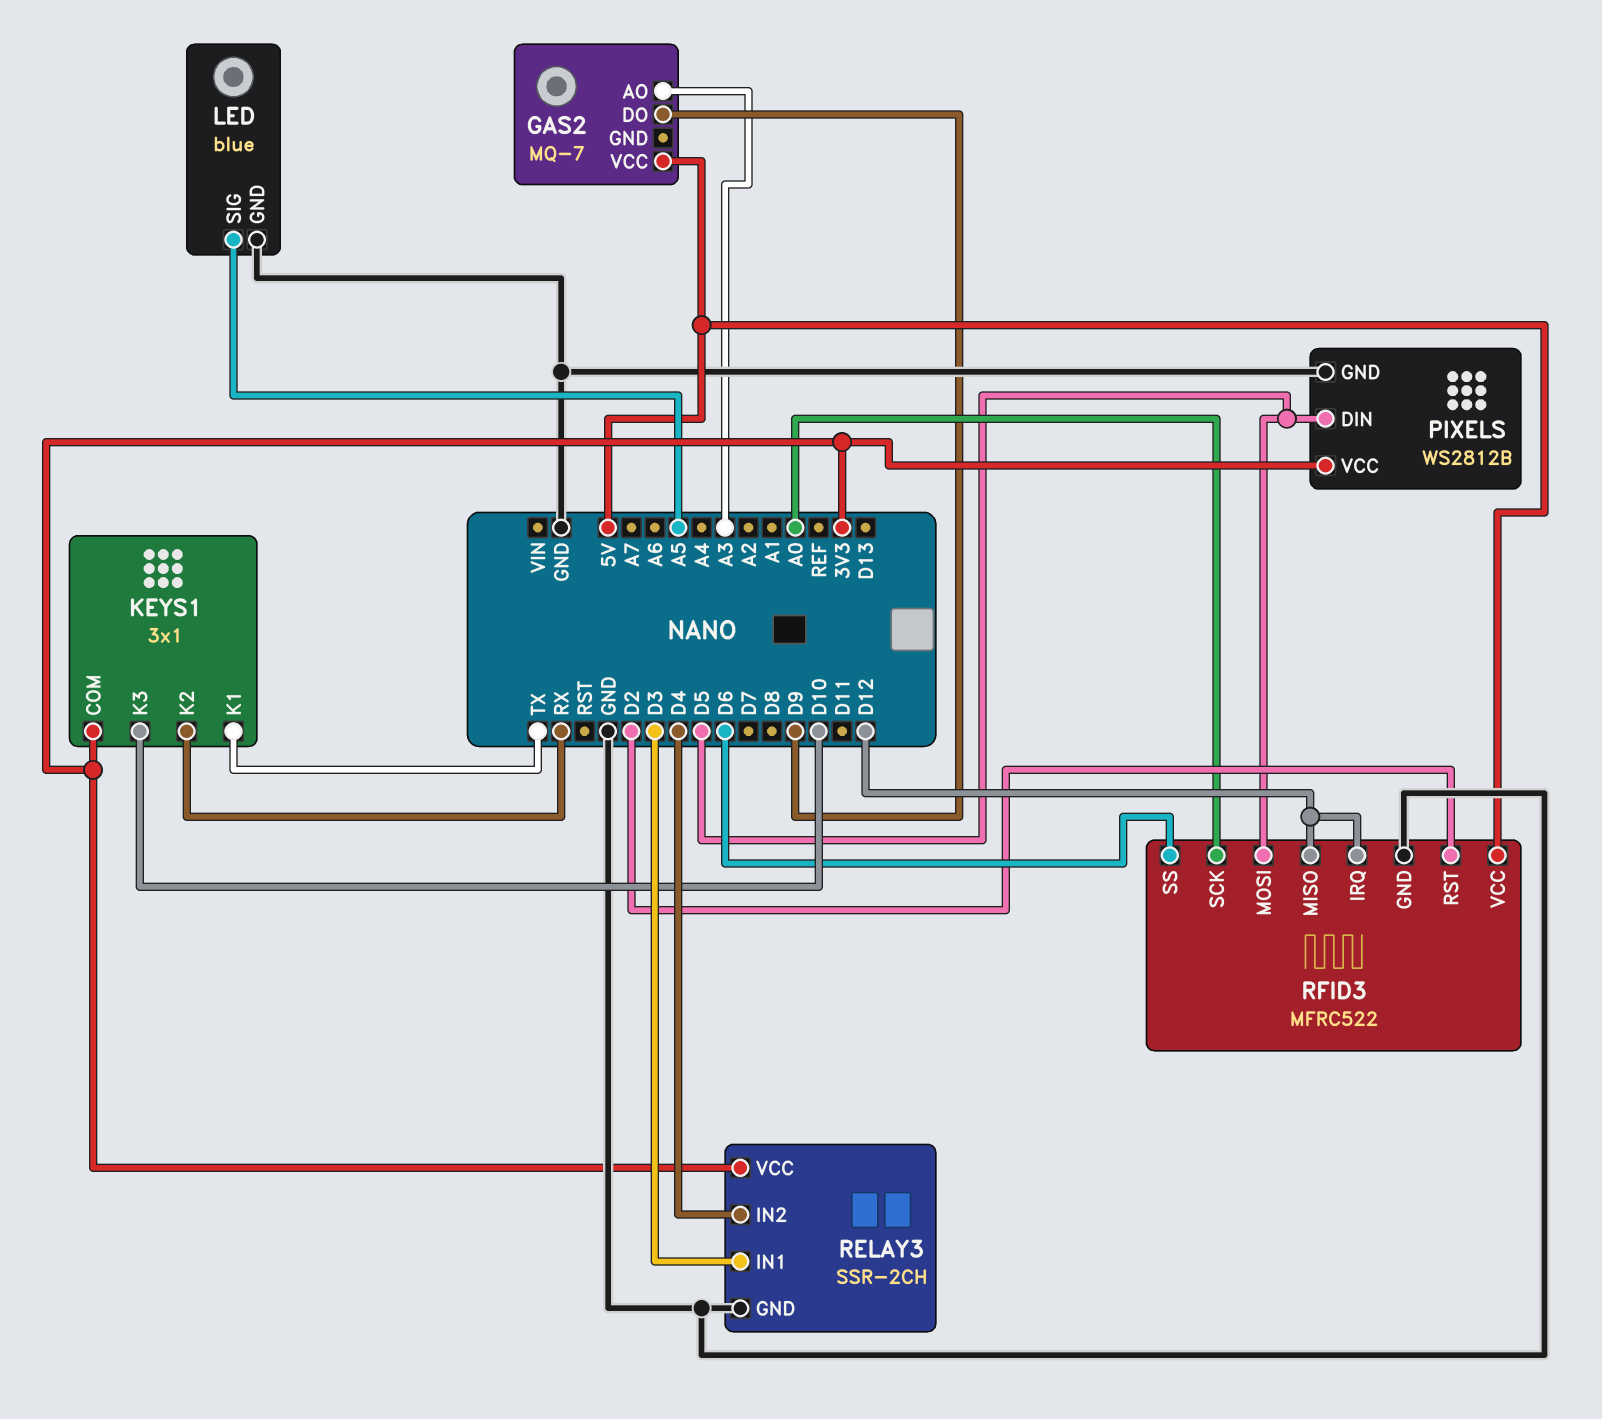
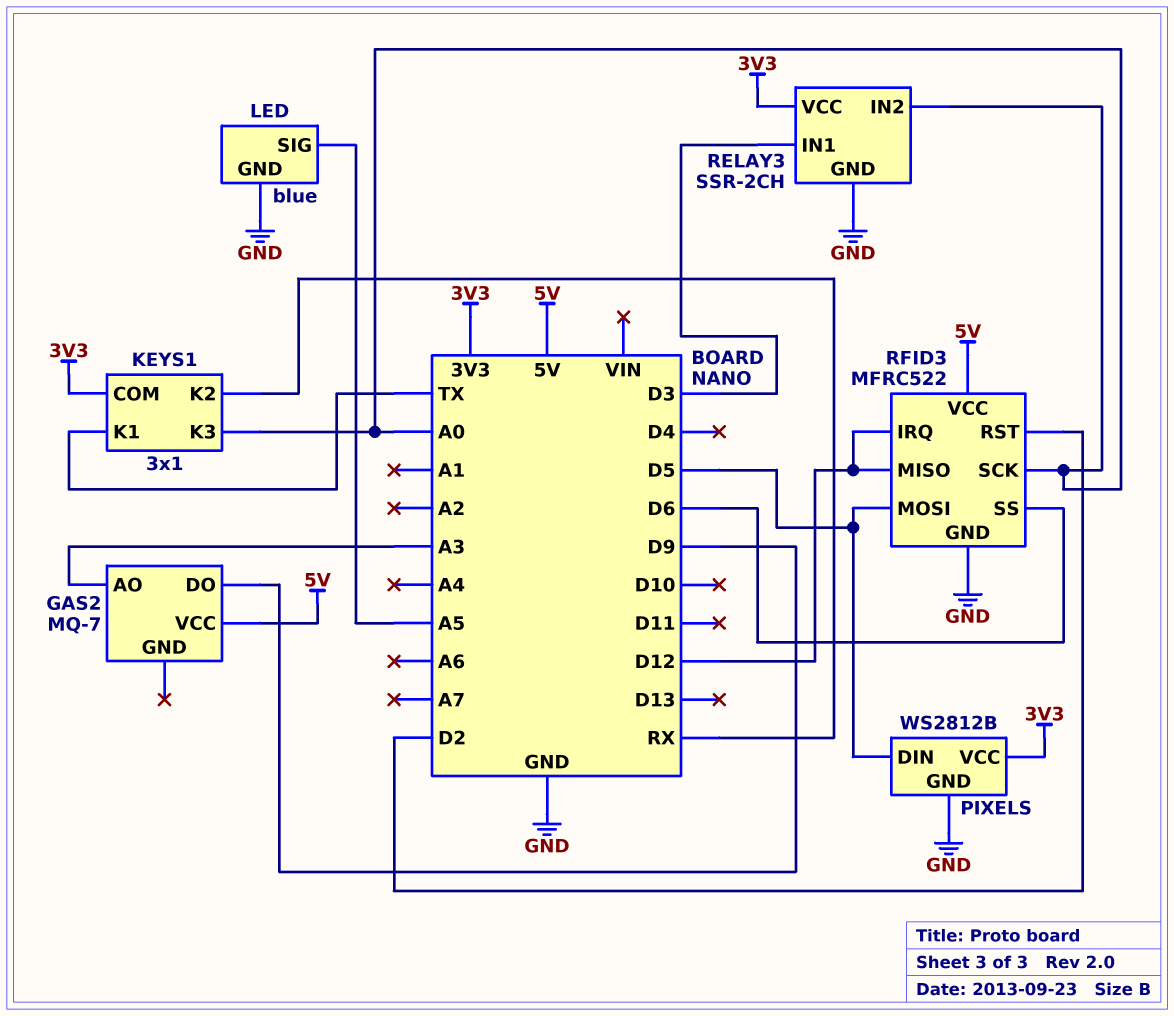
KEYS1 pin K3: D10 -> A0
RELAY3 pin IN2: D4 -> A0

